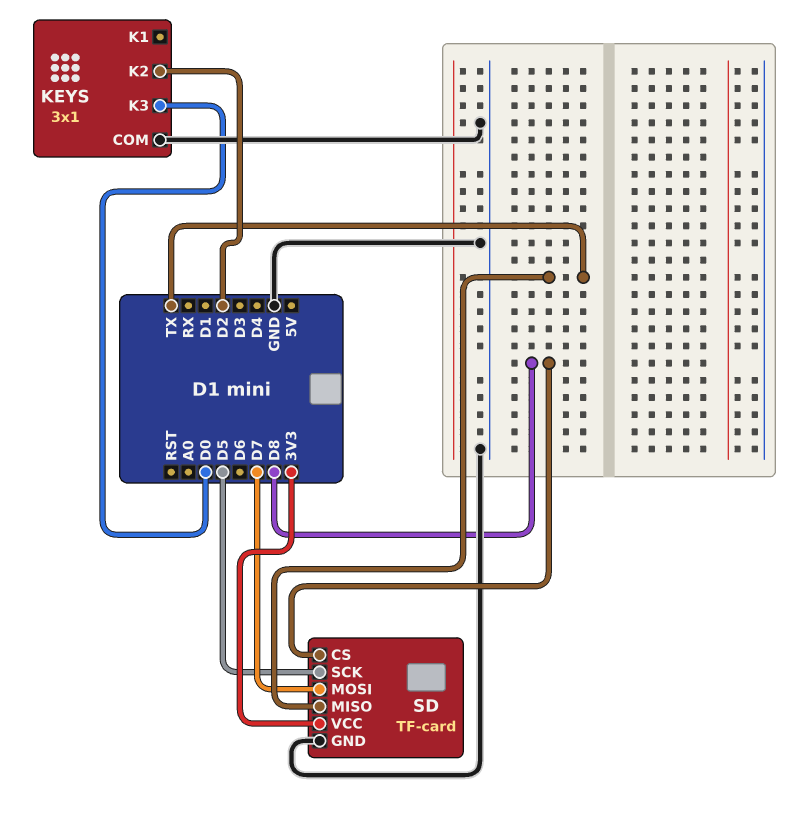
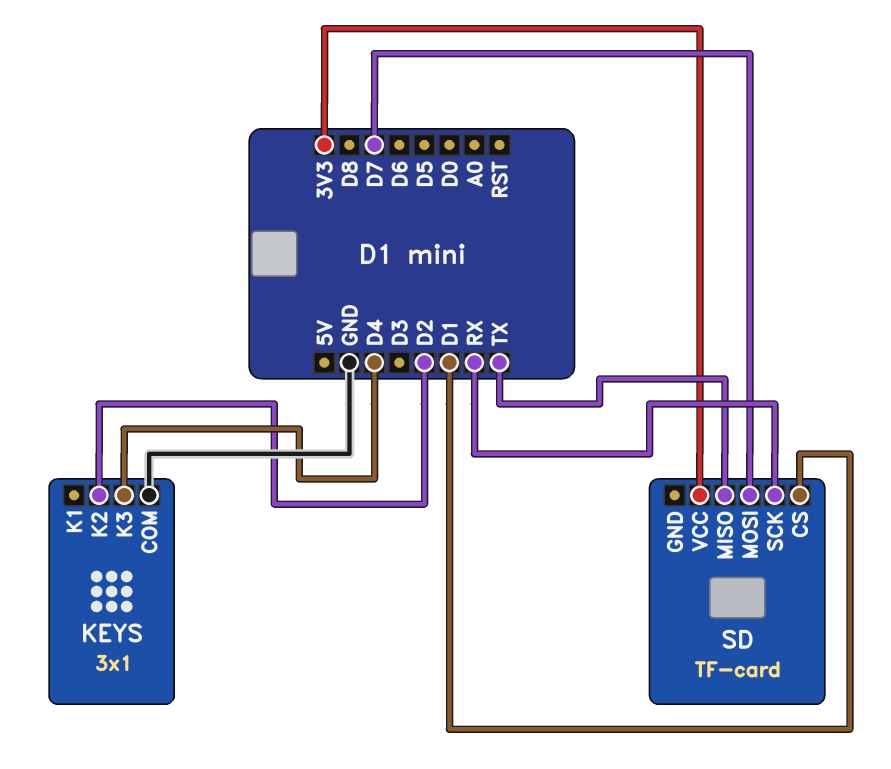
KEYS pin K3: D0 -> D4
SD pin CS: D8 -> D1
SD pin GND: GND -> none
SD pin SCK: D5 -> RX

